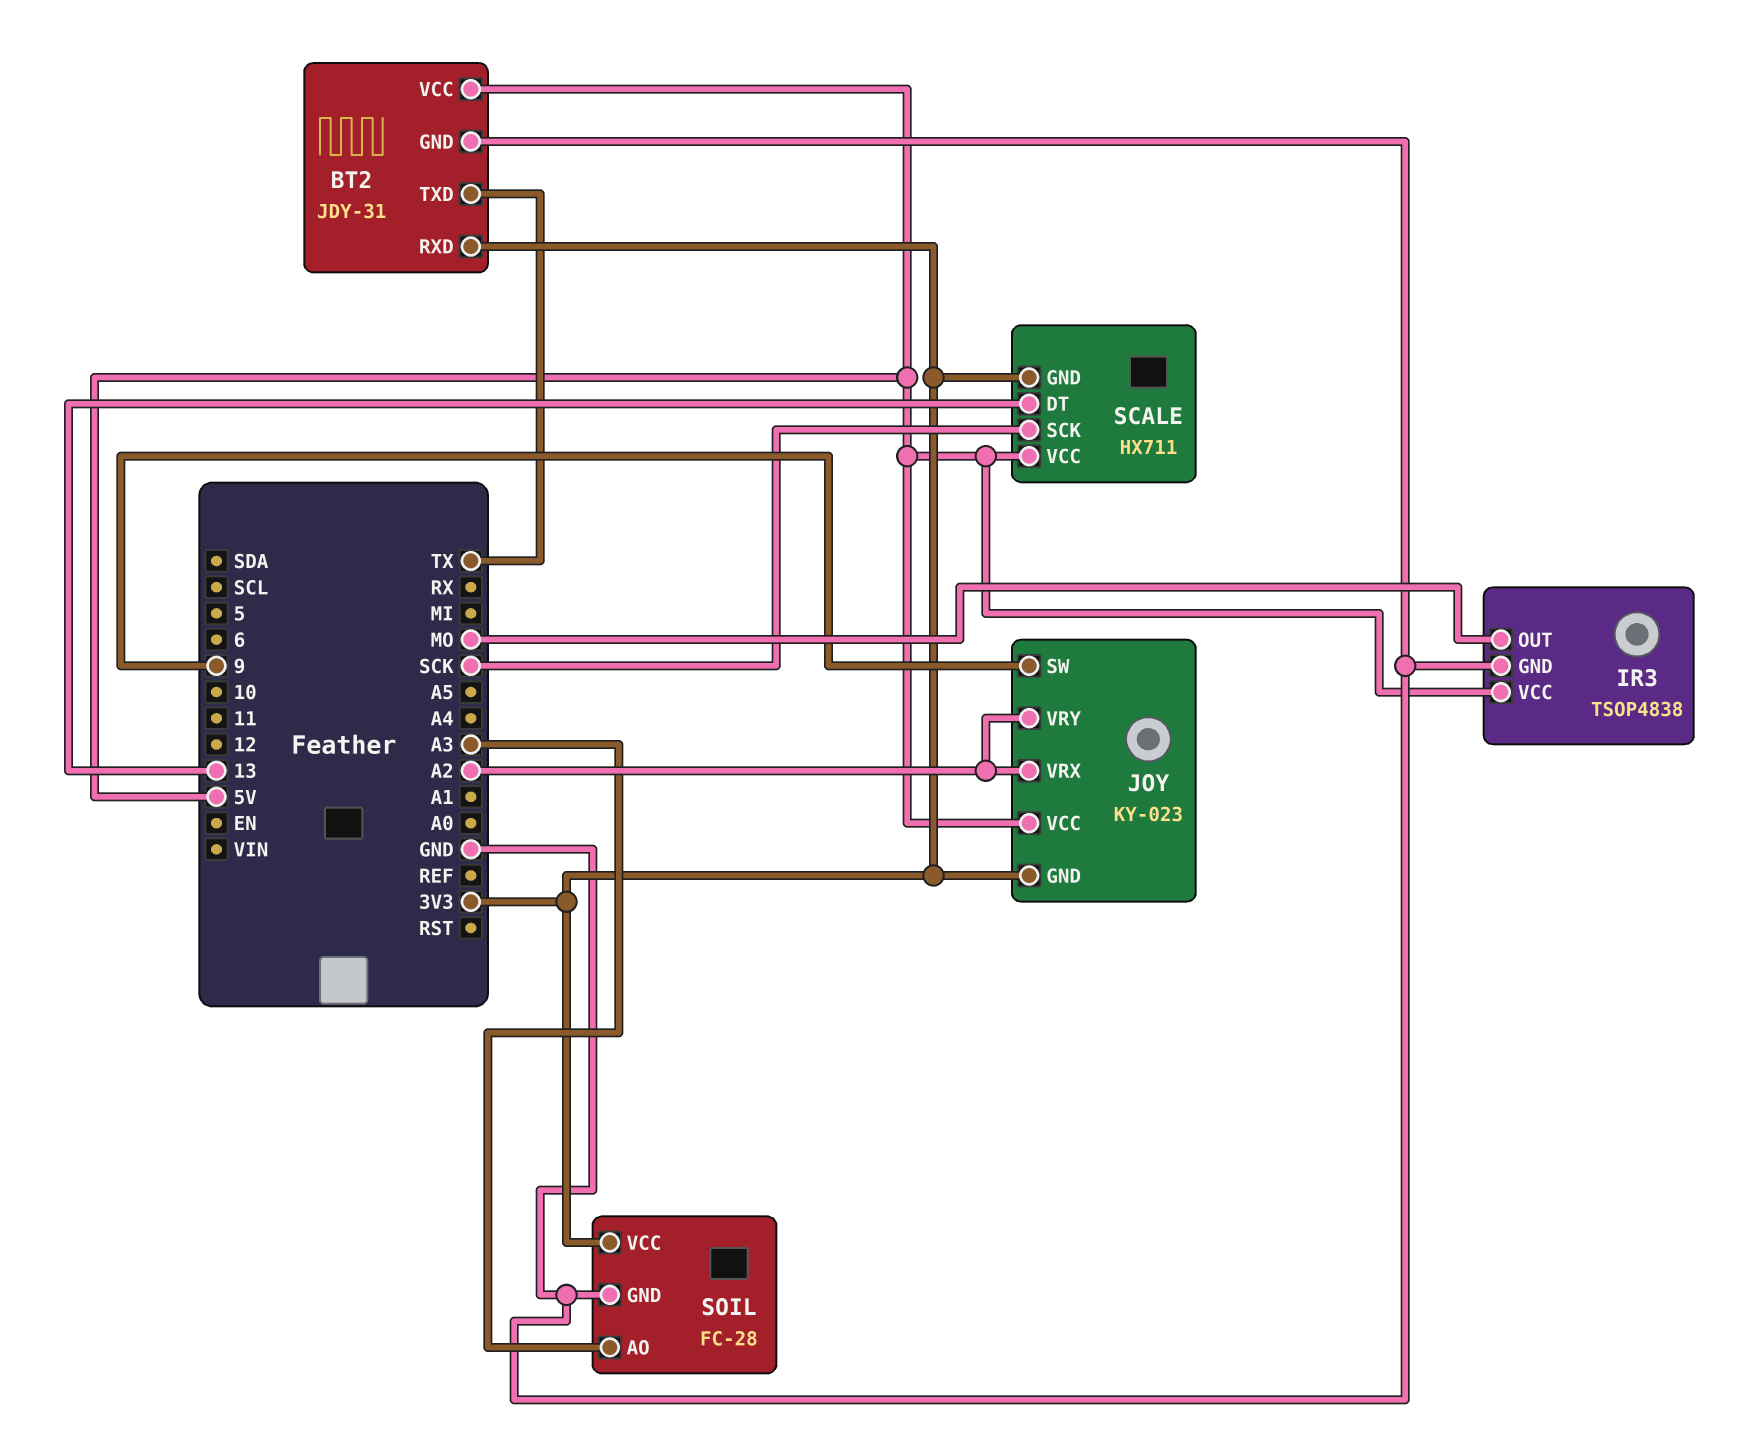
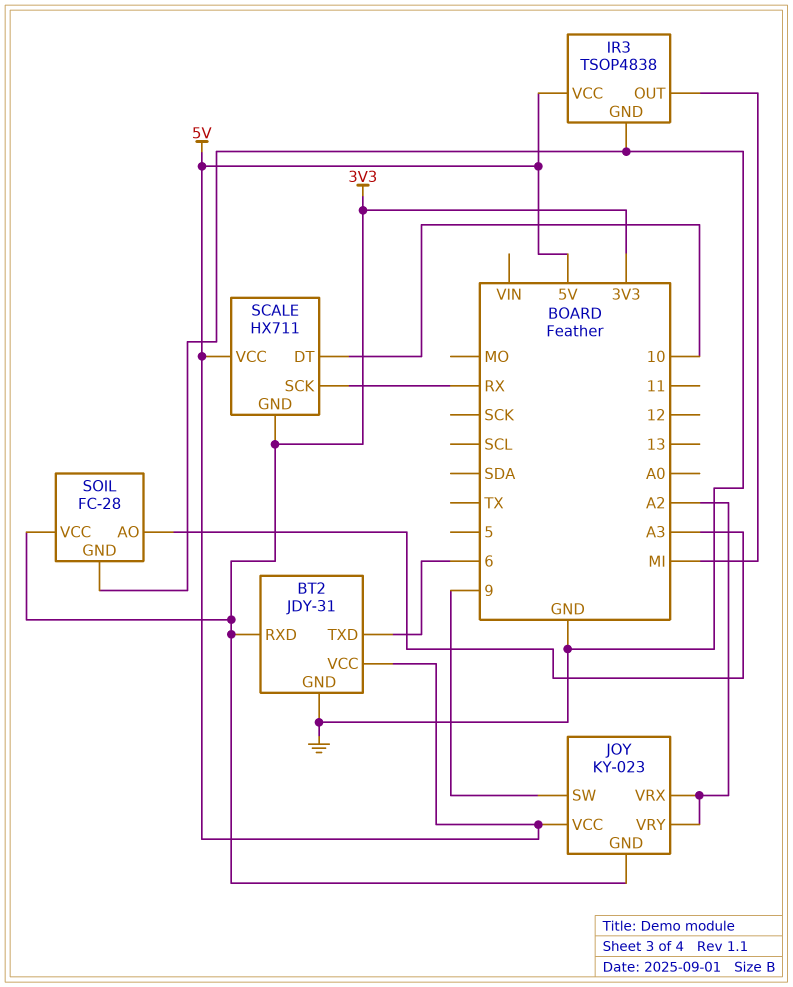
BT2 pin TXD: TX -> 6
IR3 pin OUT: MO -> MI
SCALE pin DT: 13 -> 10
SCALE pin SCK: SCK -> RX

